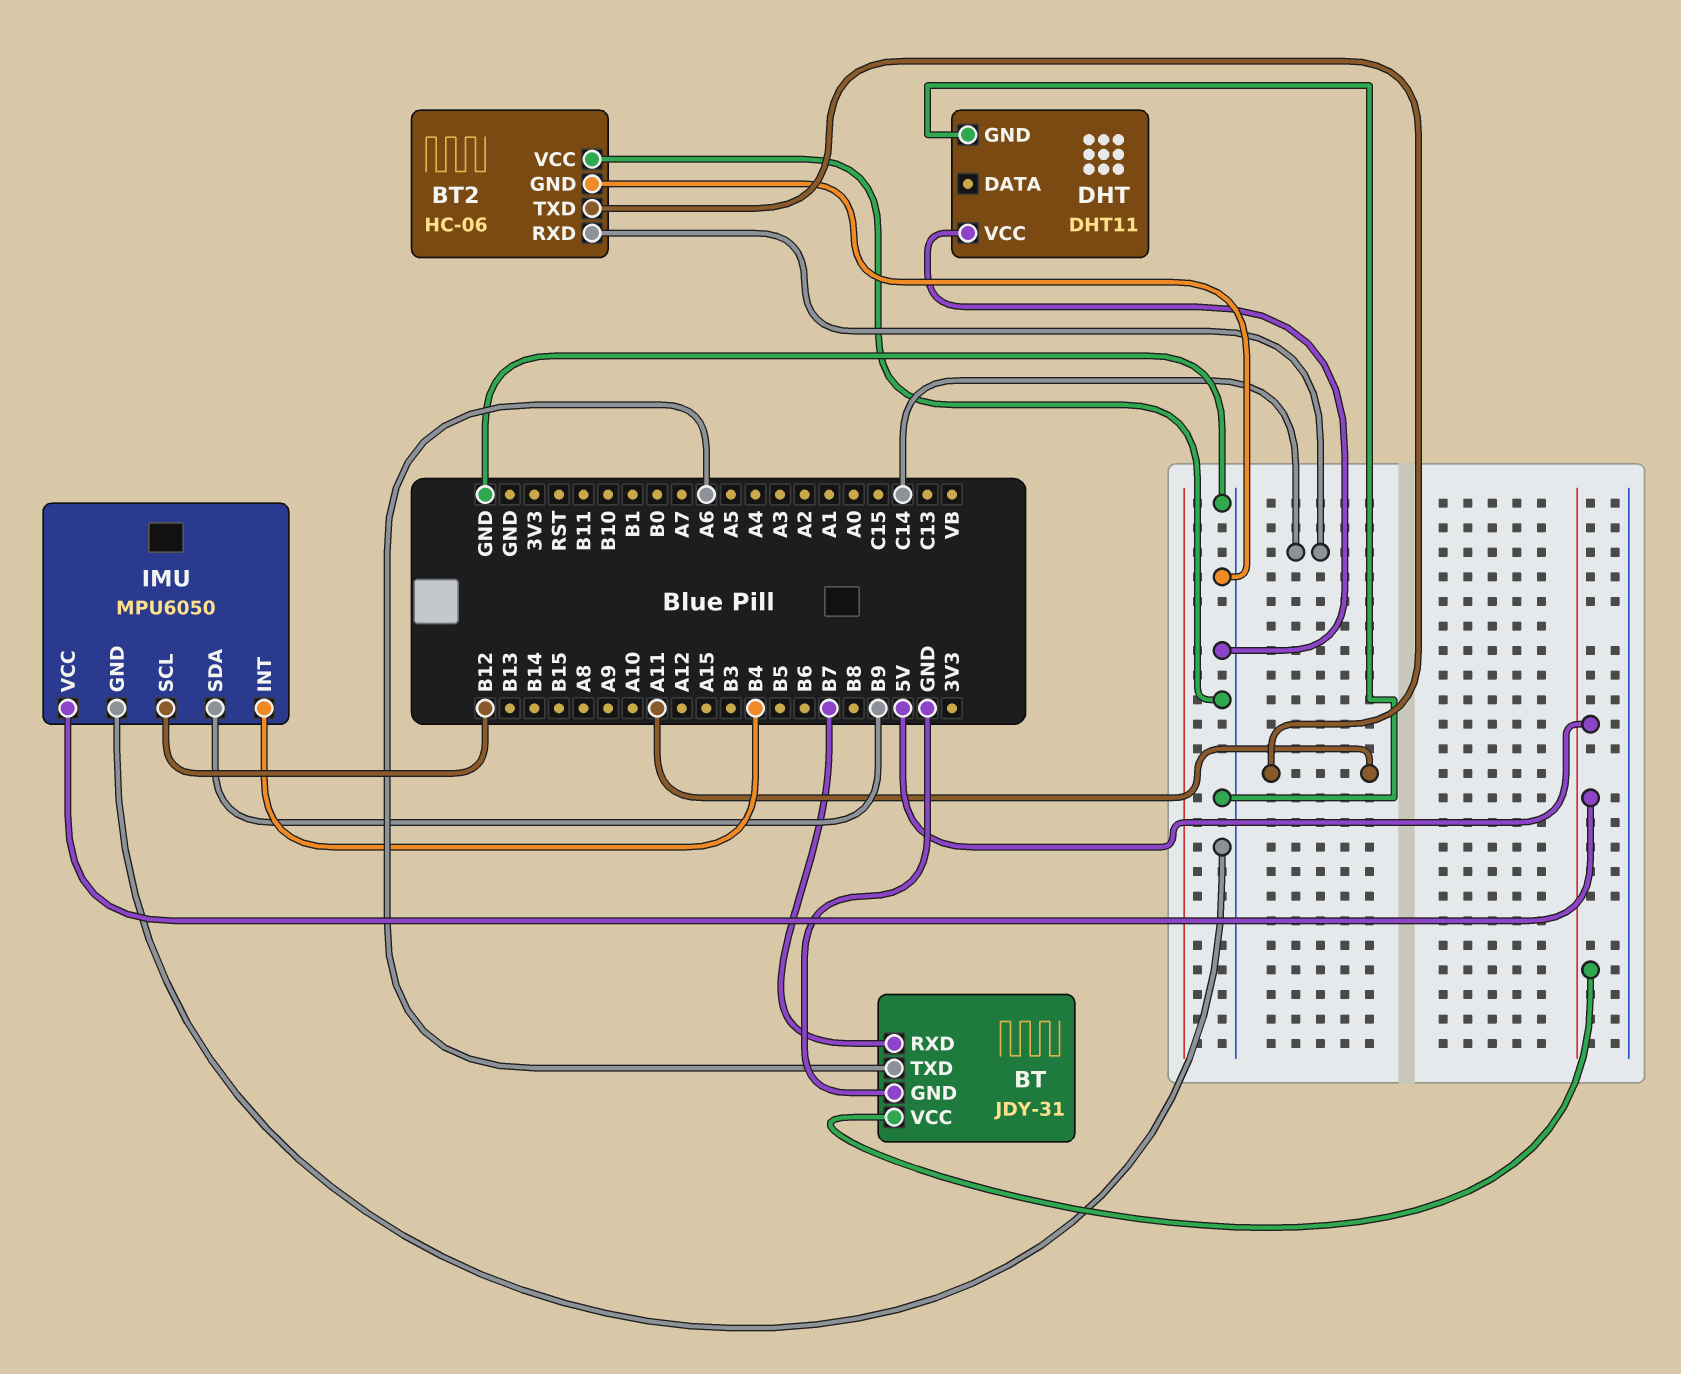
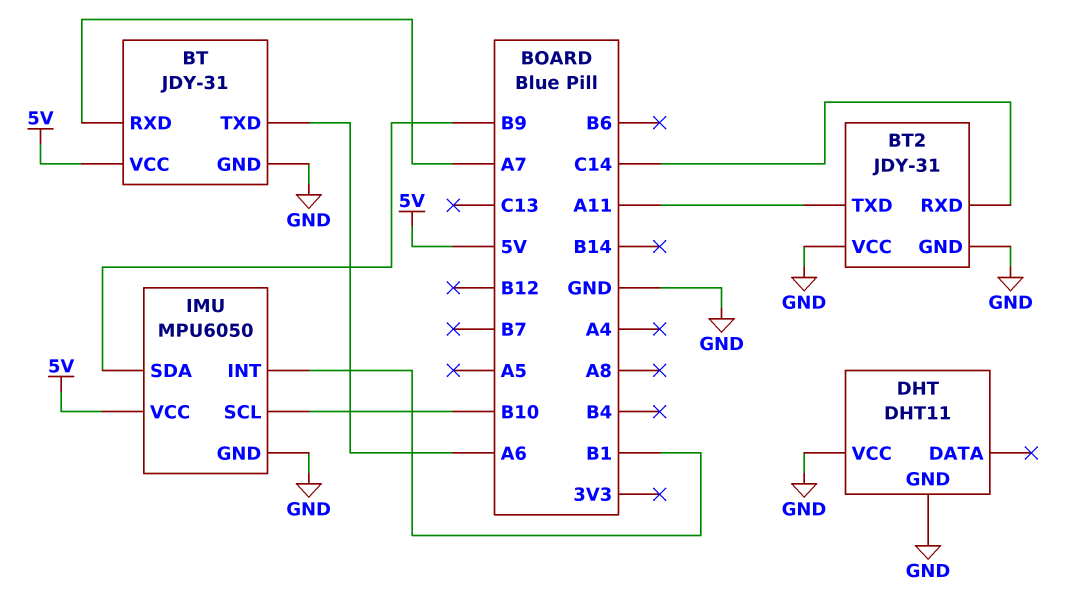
BT pin RXD: B7 -> A7
BT2: HC-06 -> JDY-31
IMU pin INT: B4 -> B1
IMU pin SCL: B12 -> B10

